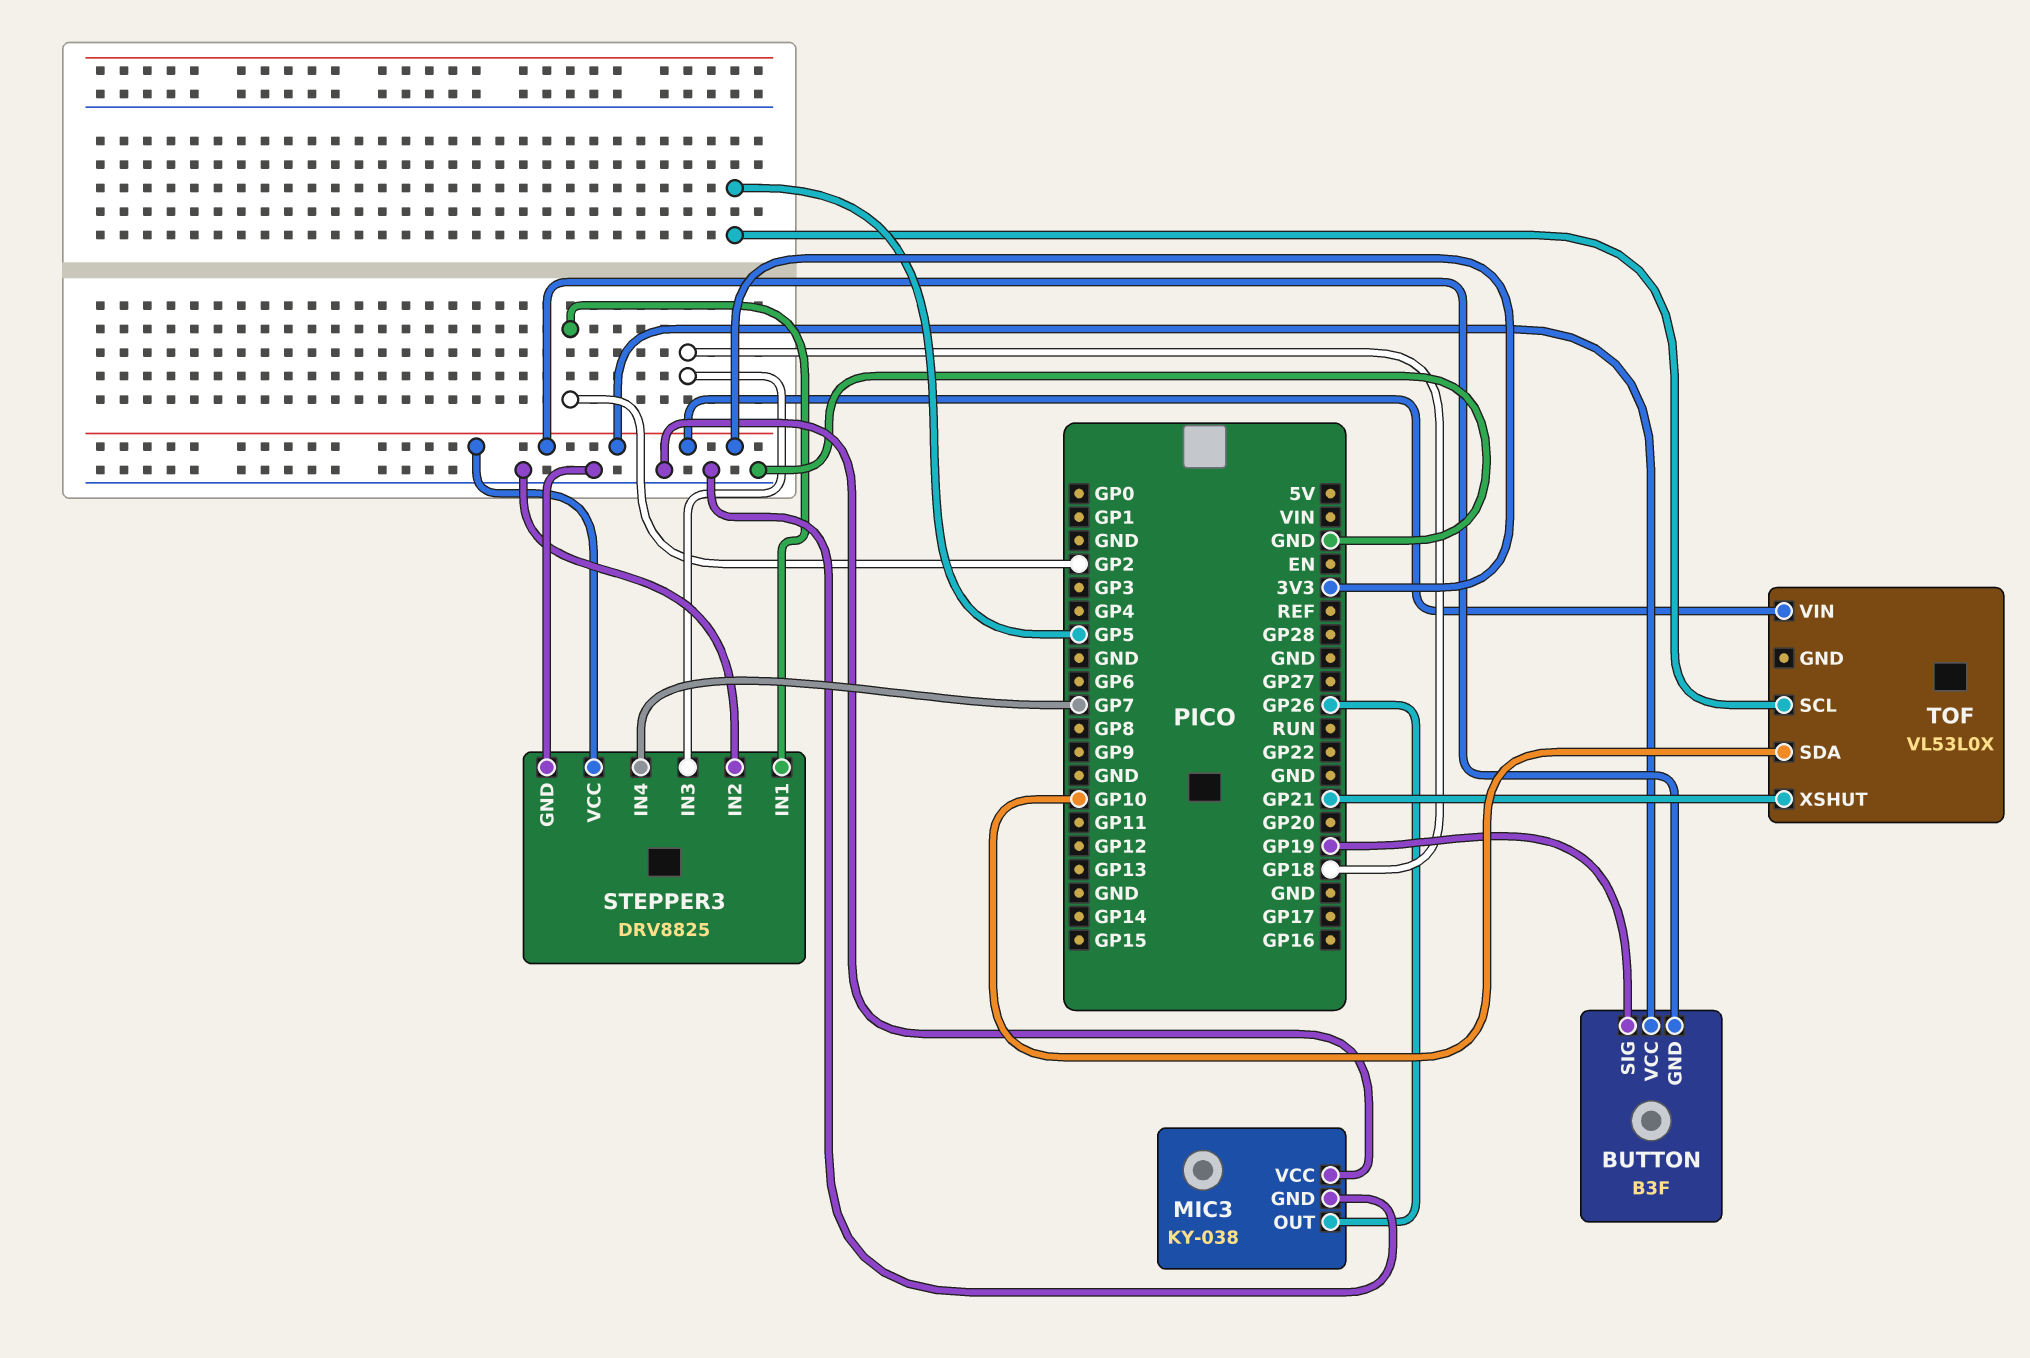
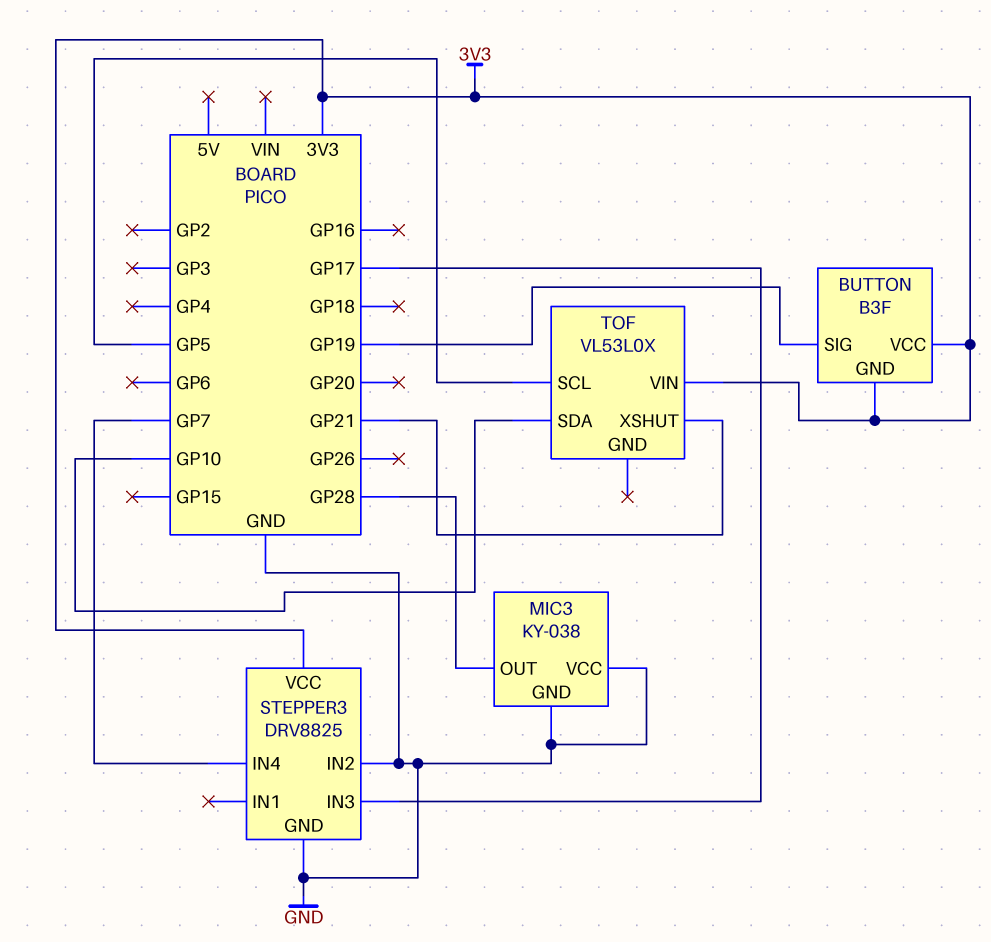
MIC3 pin OUT: GP26 -> GP28
STEPPER3 pin IN1: GP2 -> none
STEPPER3 pin IN3: GP18 -> GP17

